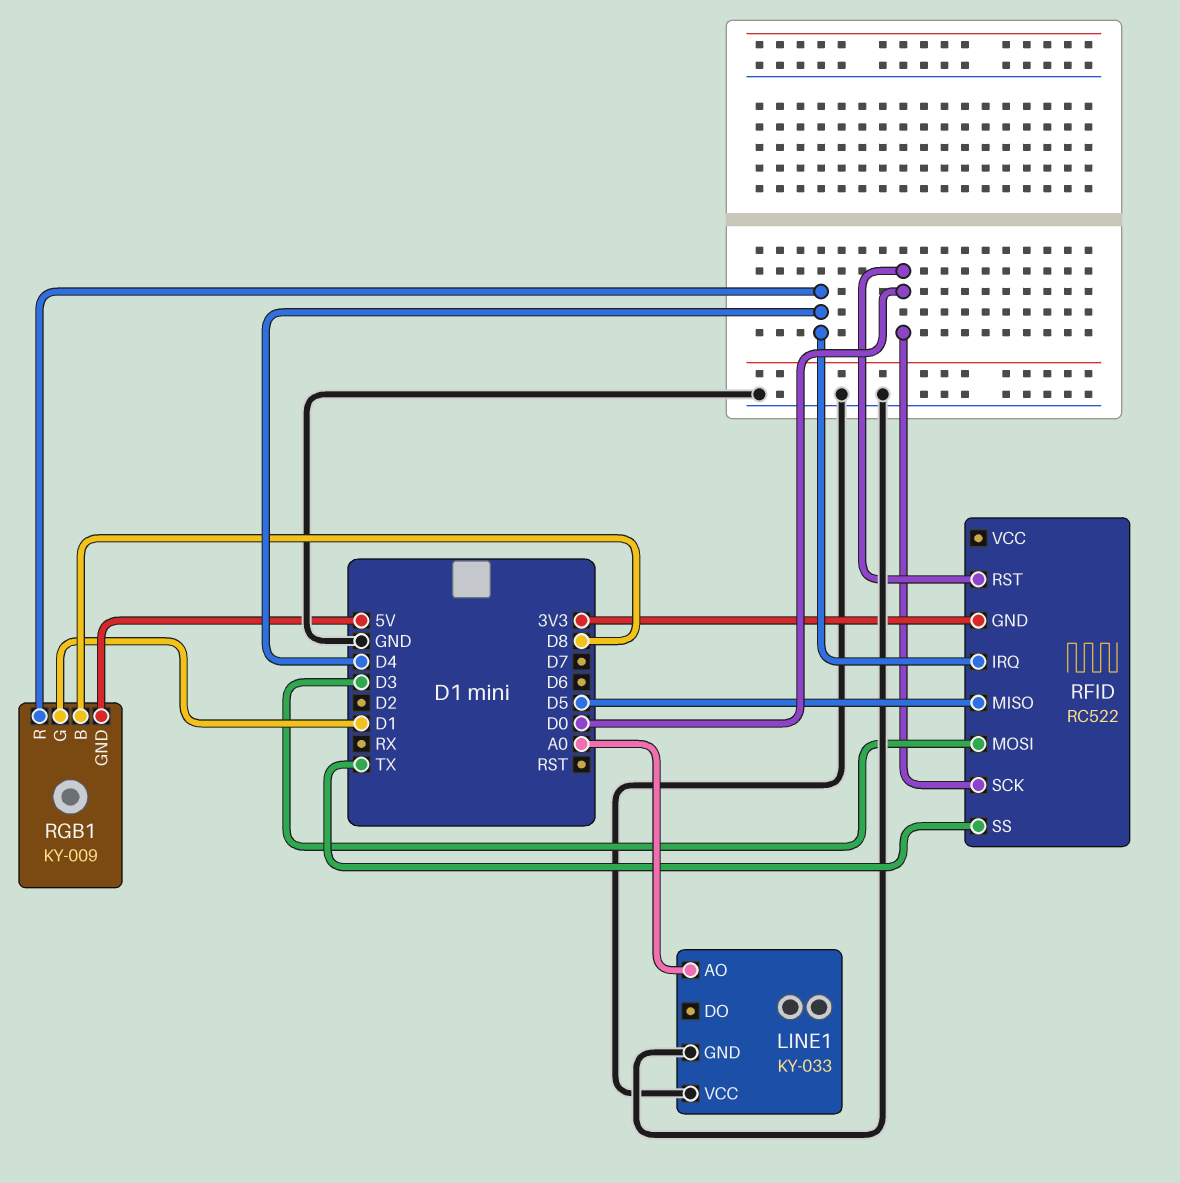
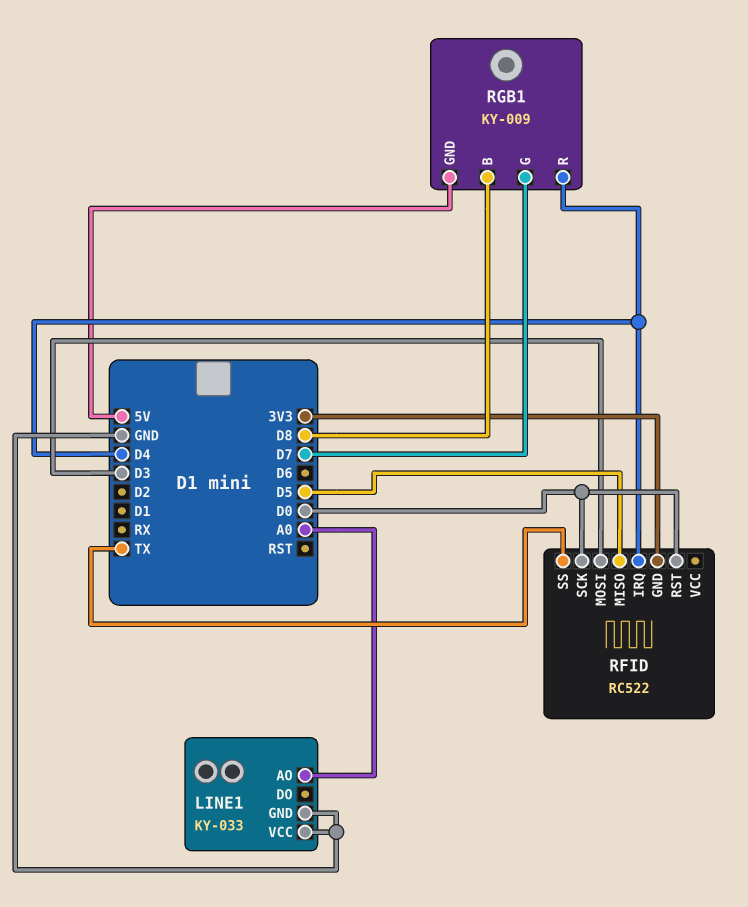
RGB1 pin G: D1 -> D7

